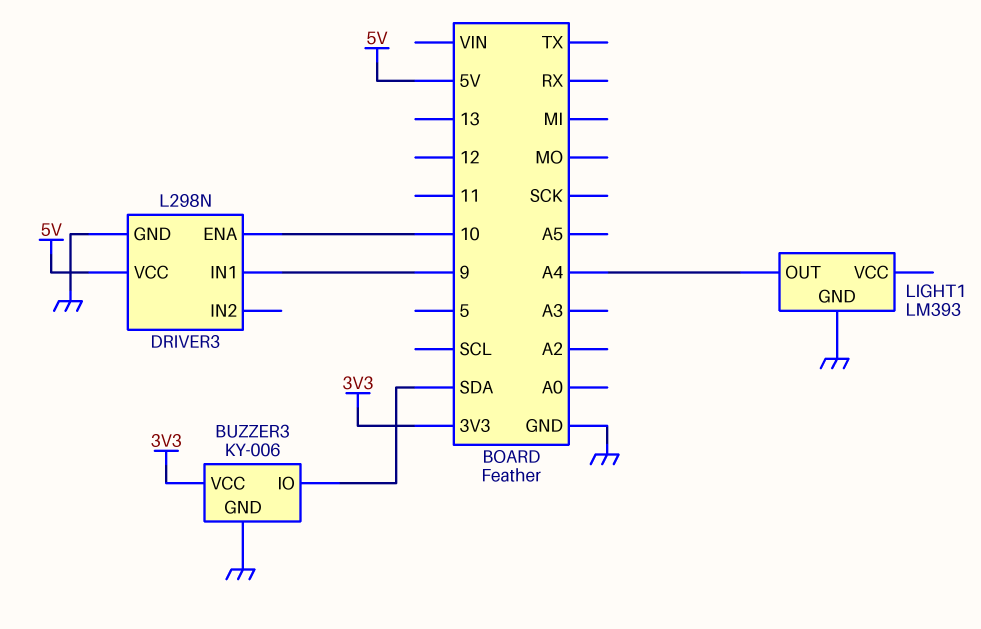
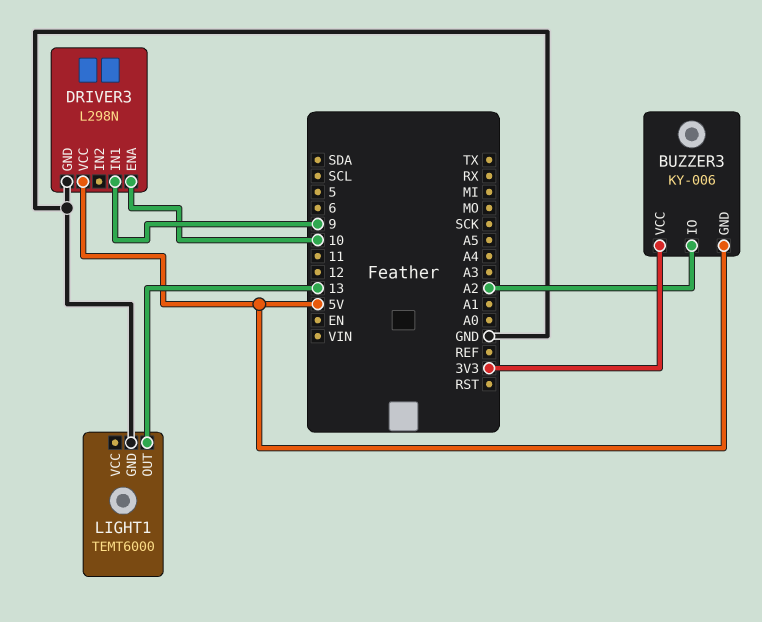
BUZZER3 pin GND: GND -> 5V
BUZZER3 pin IO: SDA -> A2
LIGHT1: LM393 -> TEMT6000
LIGHT1 pin OUT: A4 -> 13

